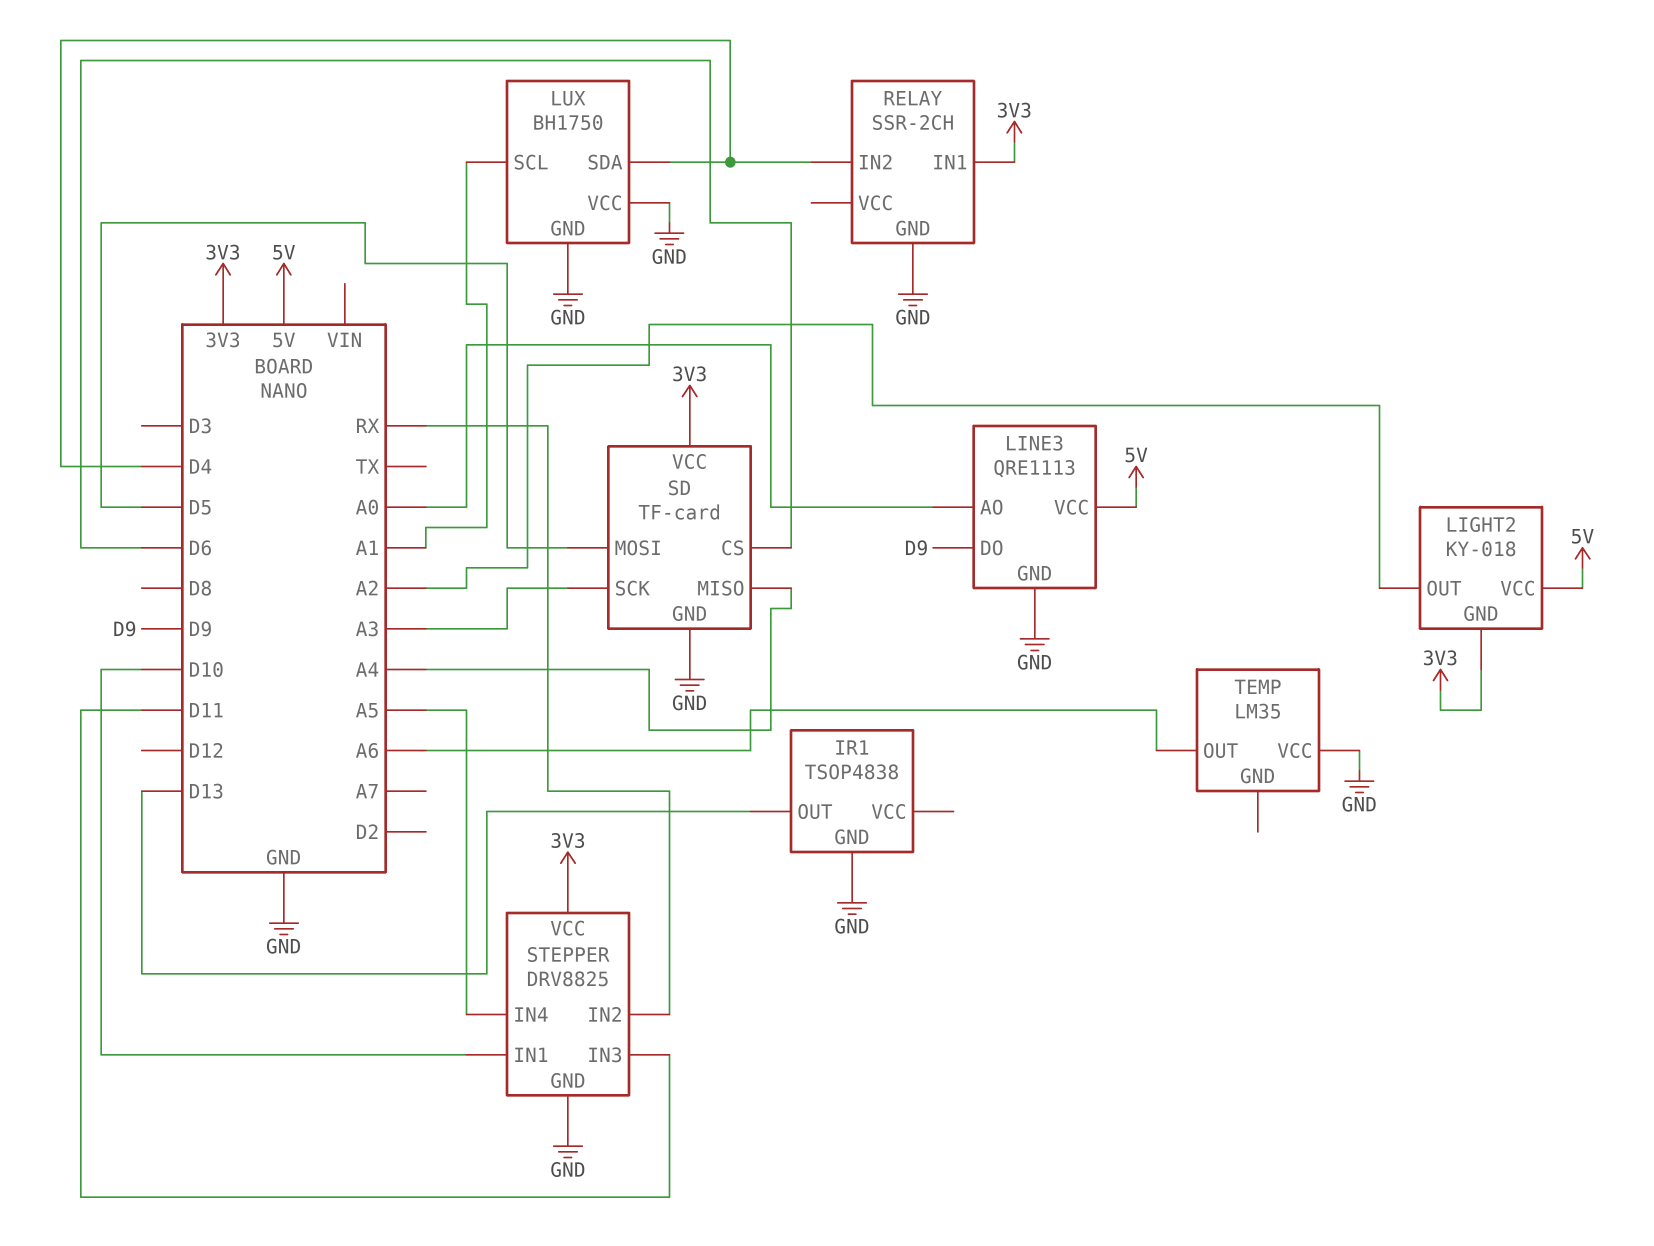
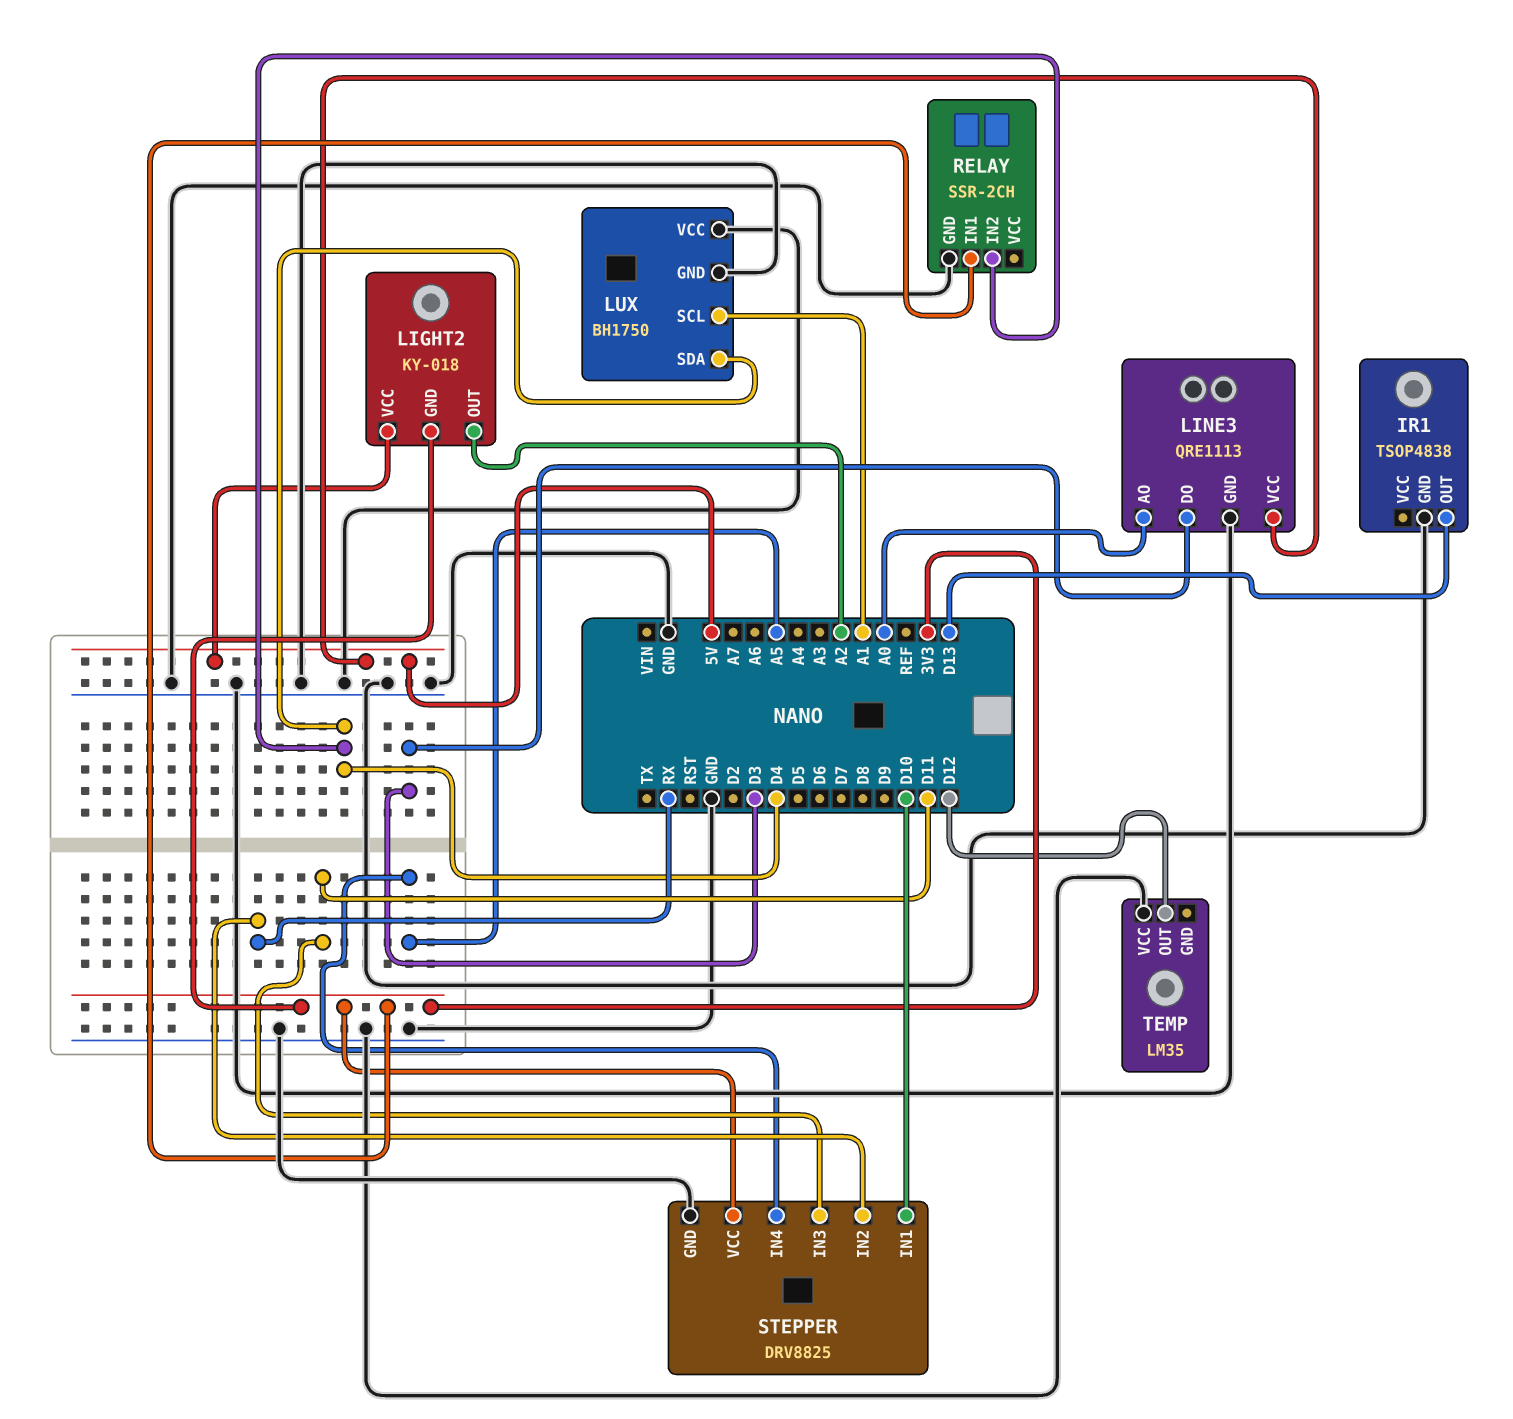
LINE3 pin DO: D9 -> D3
SD: TF-card -> none
SD pin CS: D6 -> none
SD pin GND: GND -> none
SD pin MISO: A4 -> none
SD pin MOSI: D5 -> none
SD pin SCK: A3 -> none
SD pin VCC: 3V3 -> none
TEMP pin OUT: A6 -> D12

